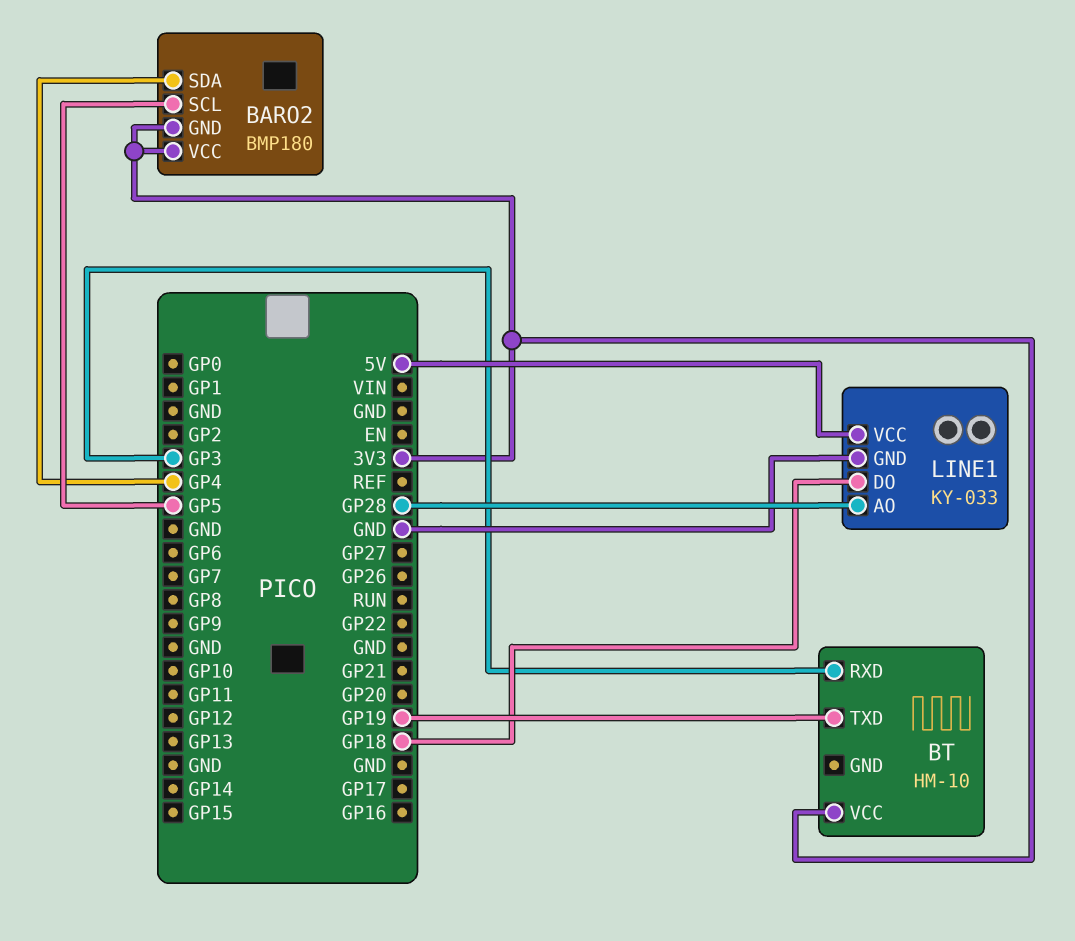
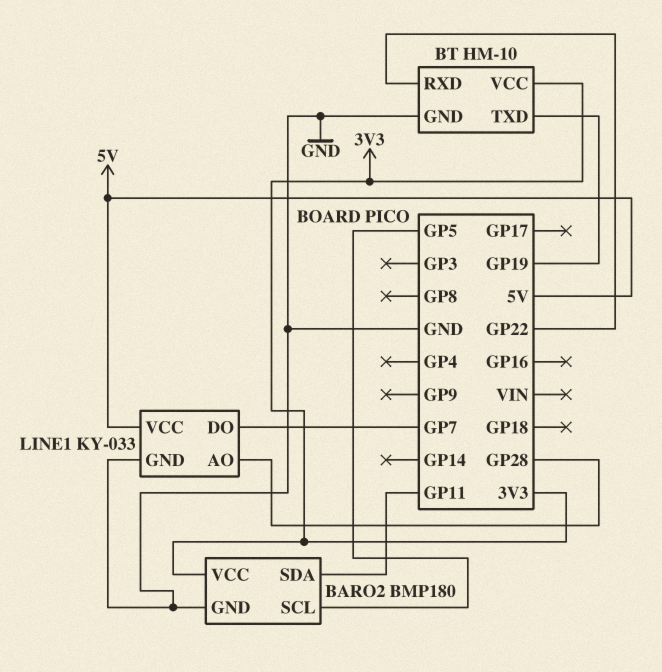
BARO2 pin GND: 3V3 -> GND
BARO2 pin SDA: GP4 -> GP11
BT pin GND: none -> GND
BT pin RXD: GP3 -> GP22
LINE1 pin DO: GP18 -> GP7

